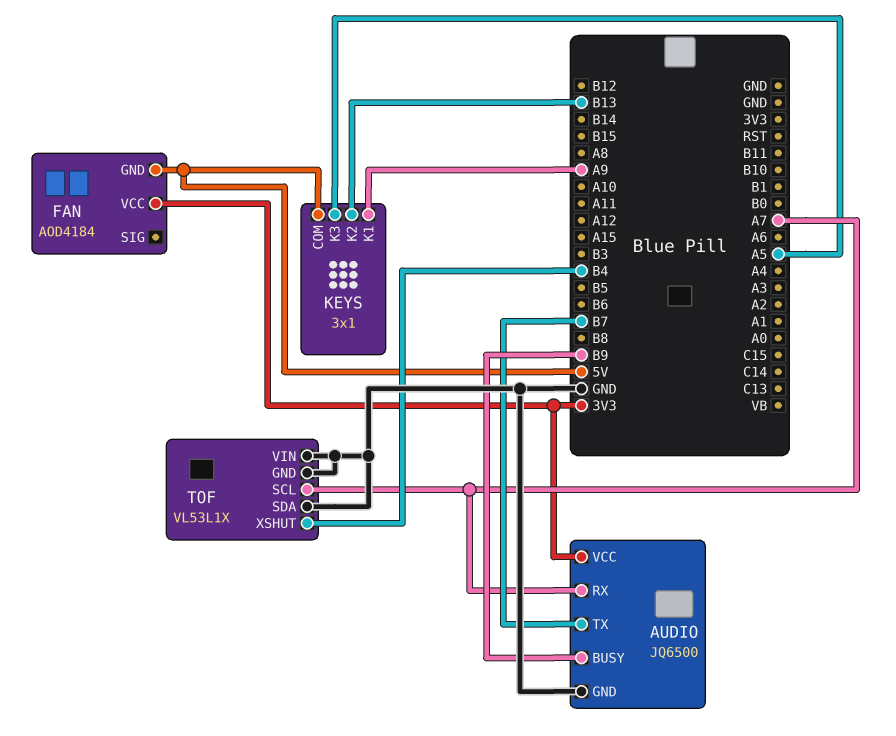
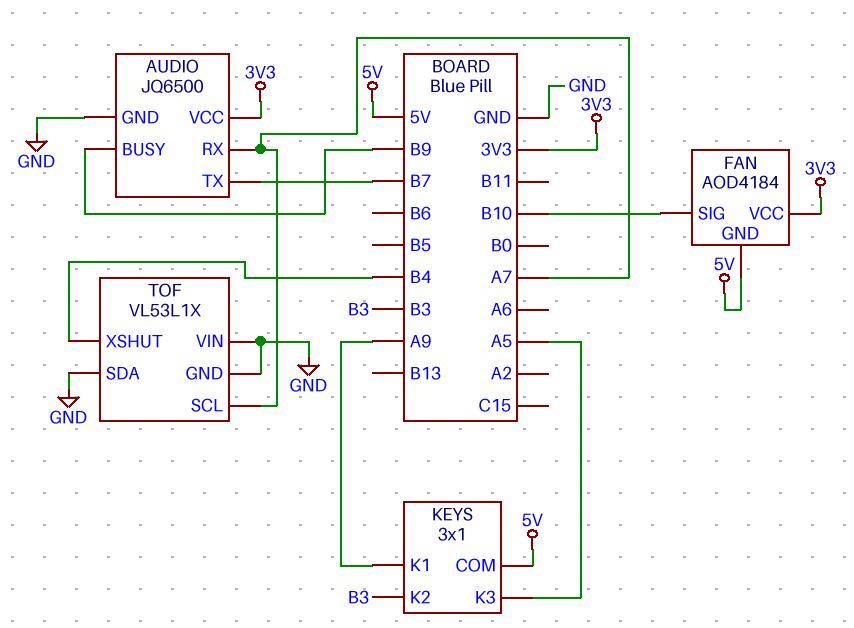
FAN pin SIG: none -> B10
KEYS pin K2: B13 -> B3

